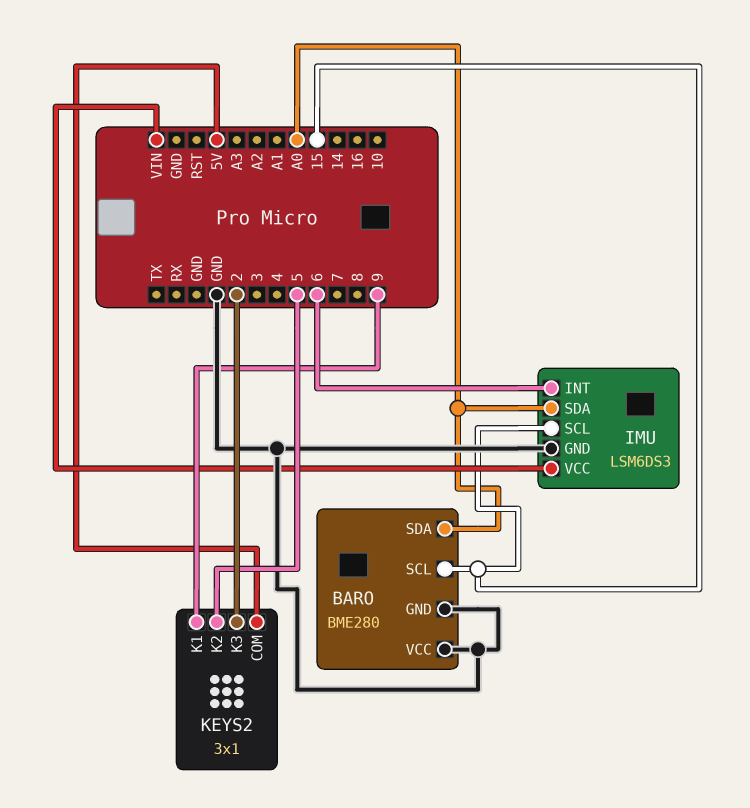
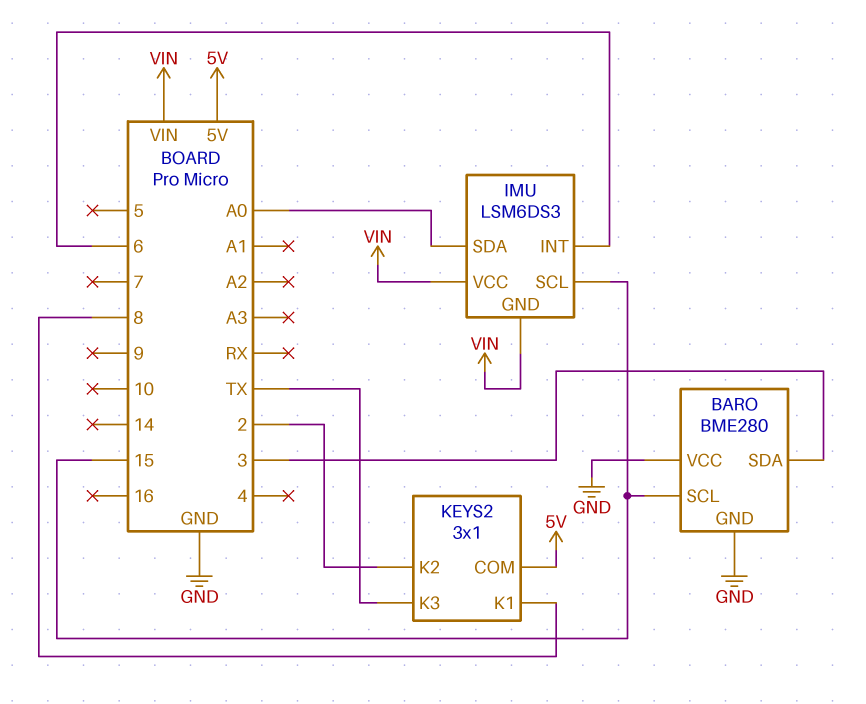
BARO pin SDA: A0 -> 3
IMU pin GND: GND -> VIN
KEYS2 pin K1: 9 -> 8
KEYS2 pin K2: 5 -> 2
KEYS2 pin K3: 2 -> TX

